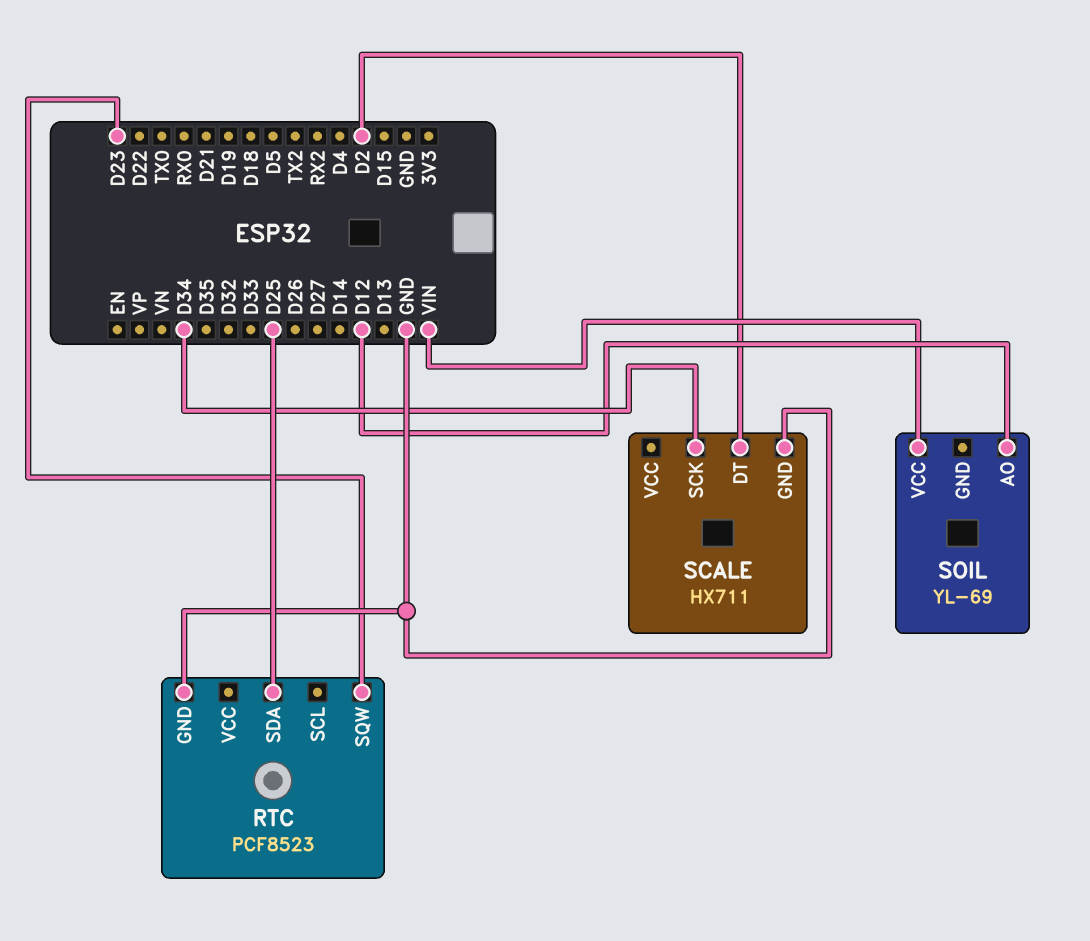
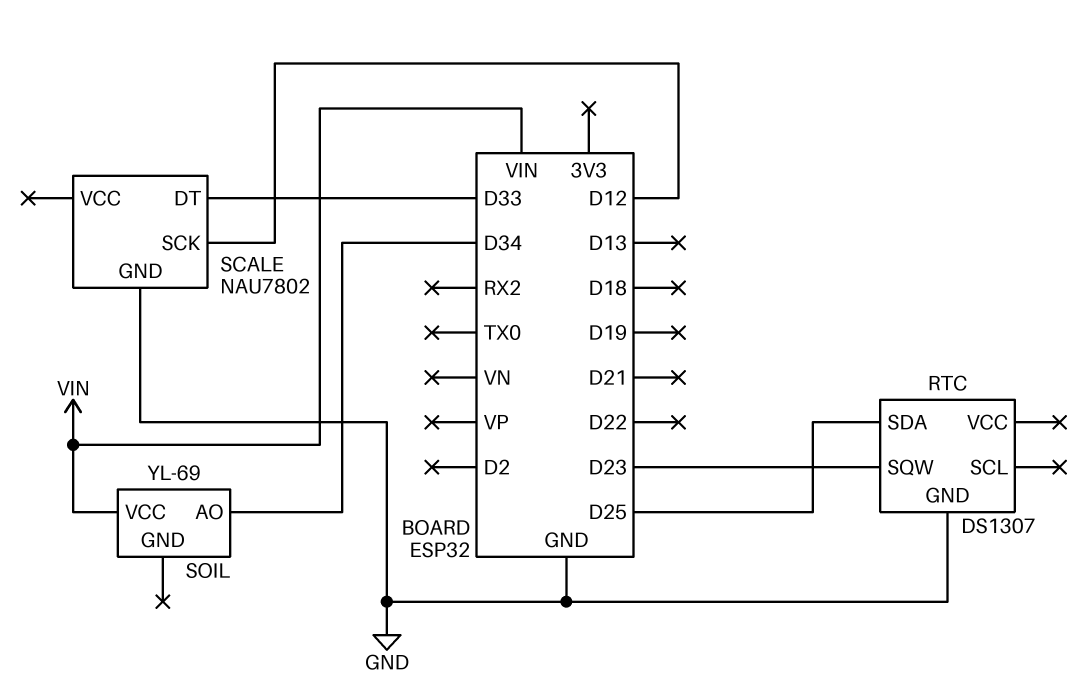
RTC: PCF8523 -> DS1307
SCALE: HX711 -> NAU7802
SCALE pin DT: D2 -> D33
SCALE pin SCK: D34 -> D12
SOIL pin AO: D12 -> D34

